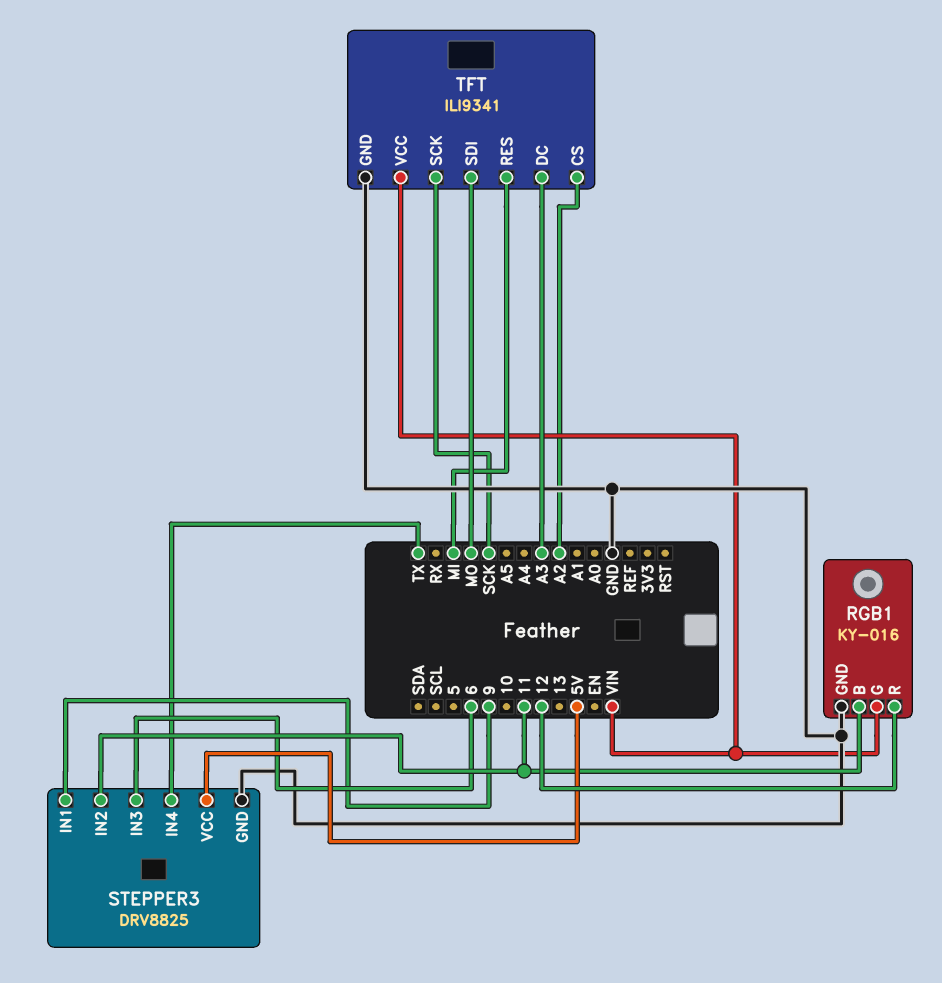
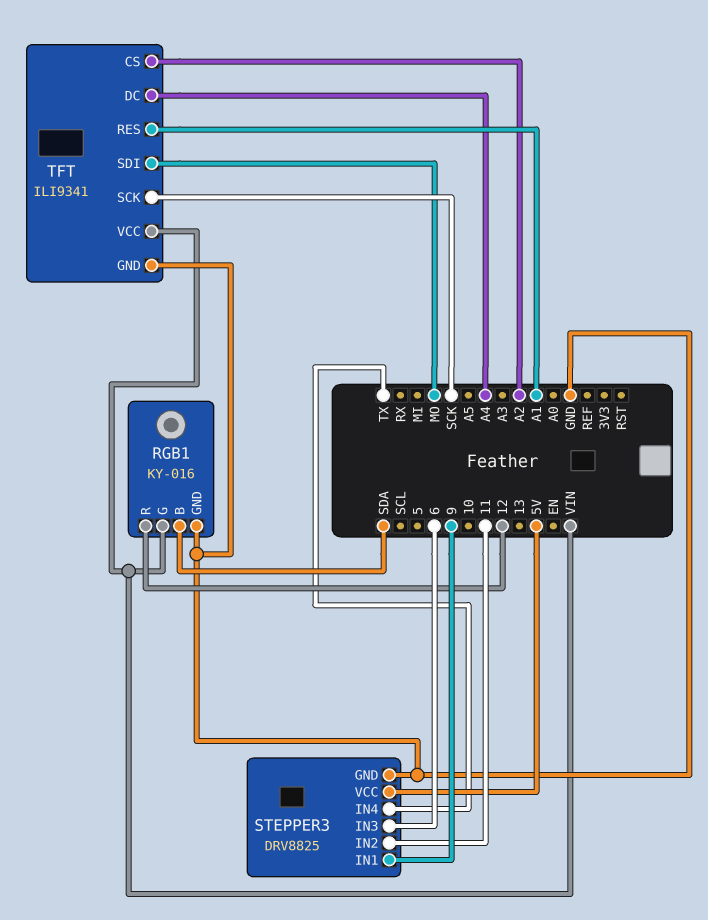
RGB1 pin B: 11 -> SDA
TFT pin DC: A3 -> A4
TFT pin RES: MI -> A1

